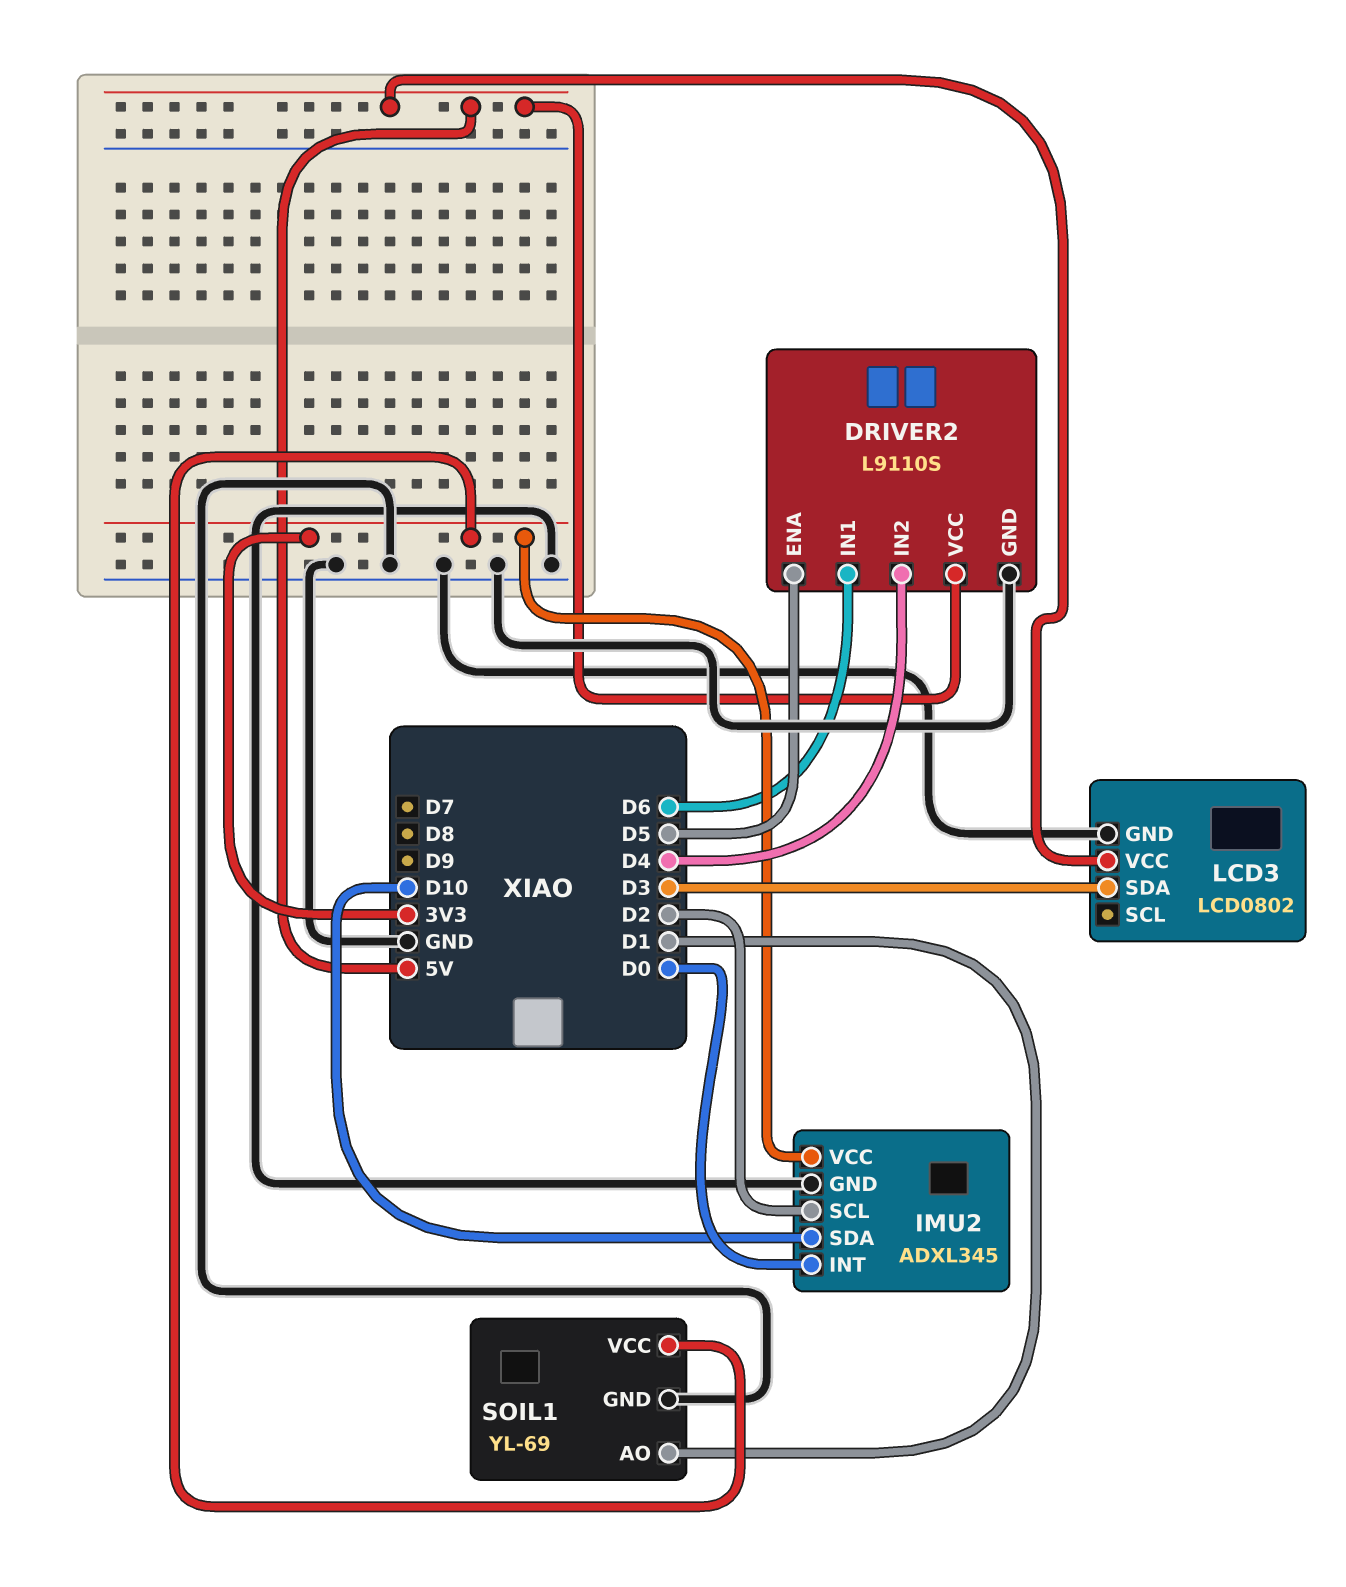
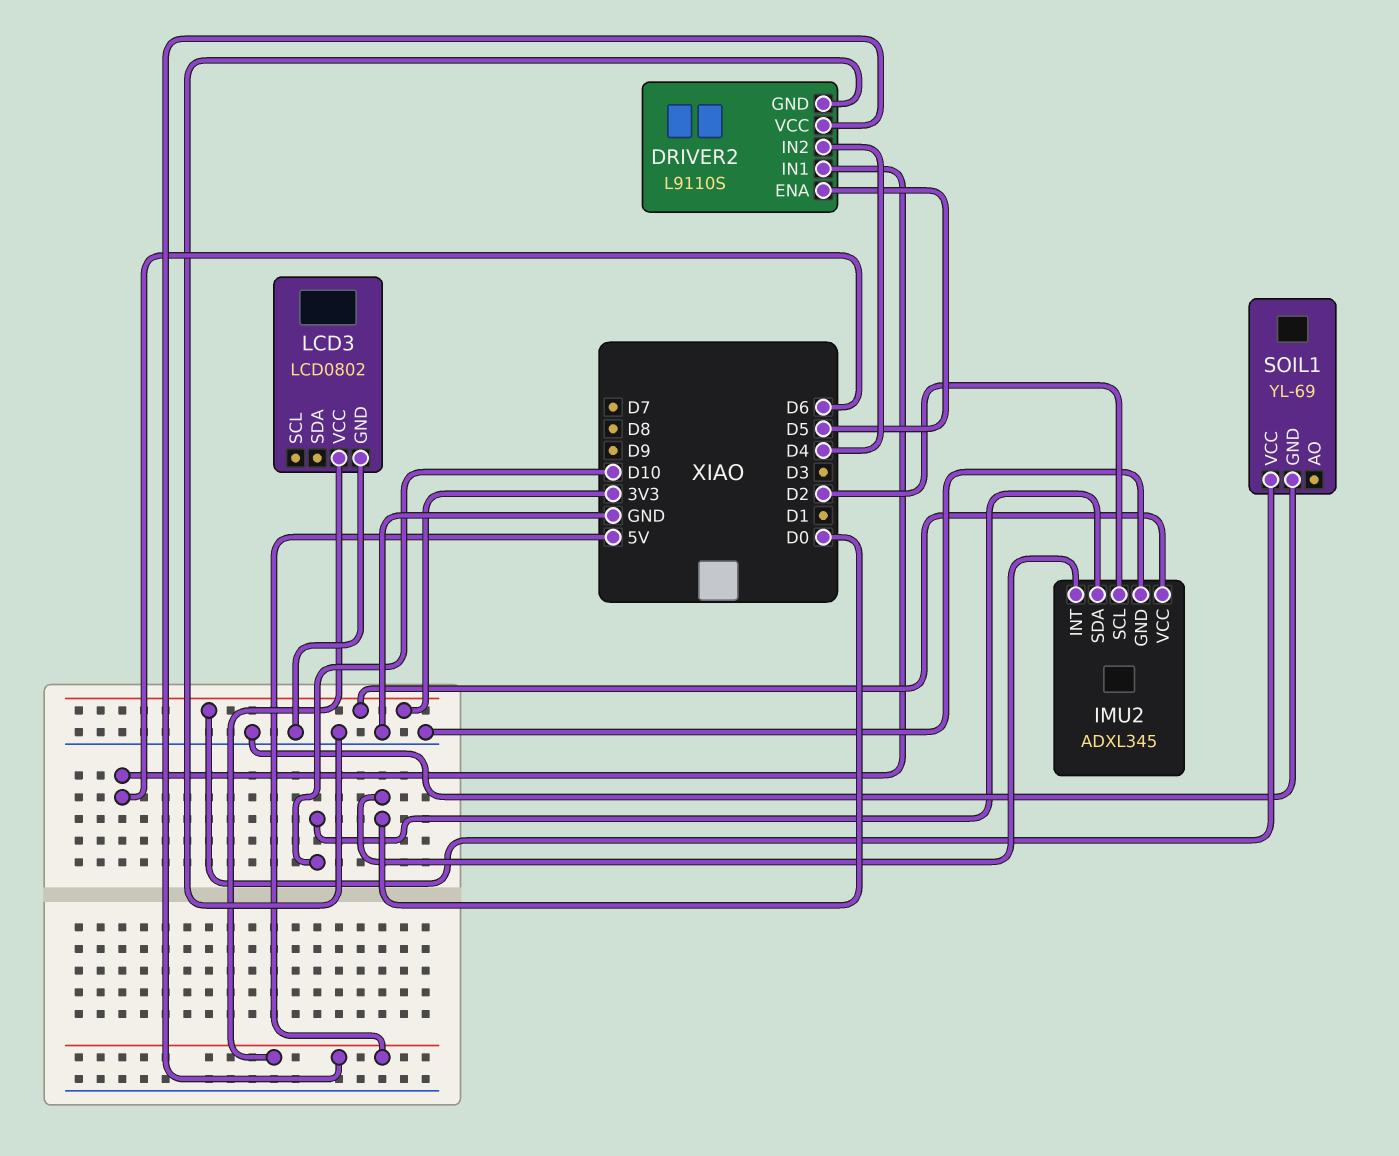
LCD3 pin SDA: D3 -> none
SOIL1 pin AO: D1 -> none

